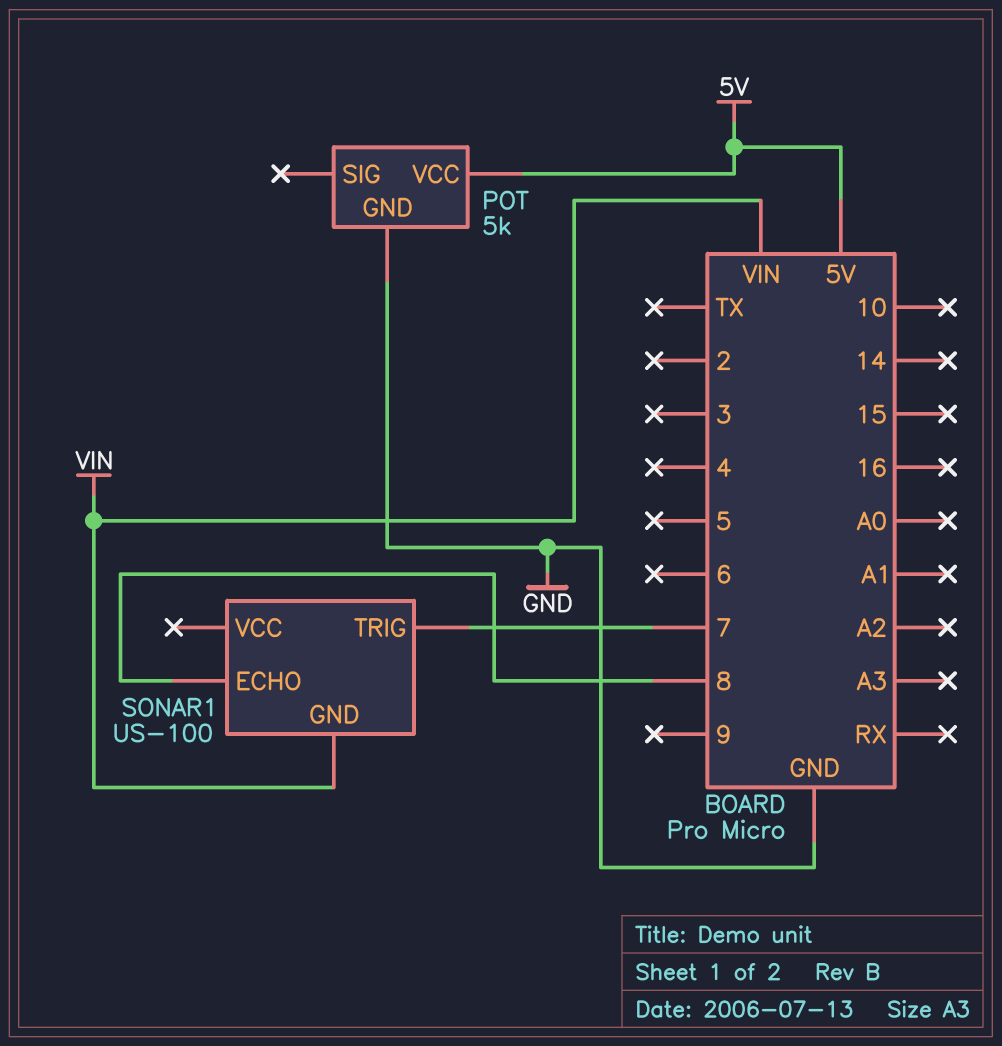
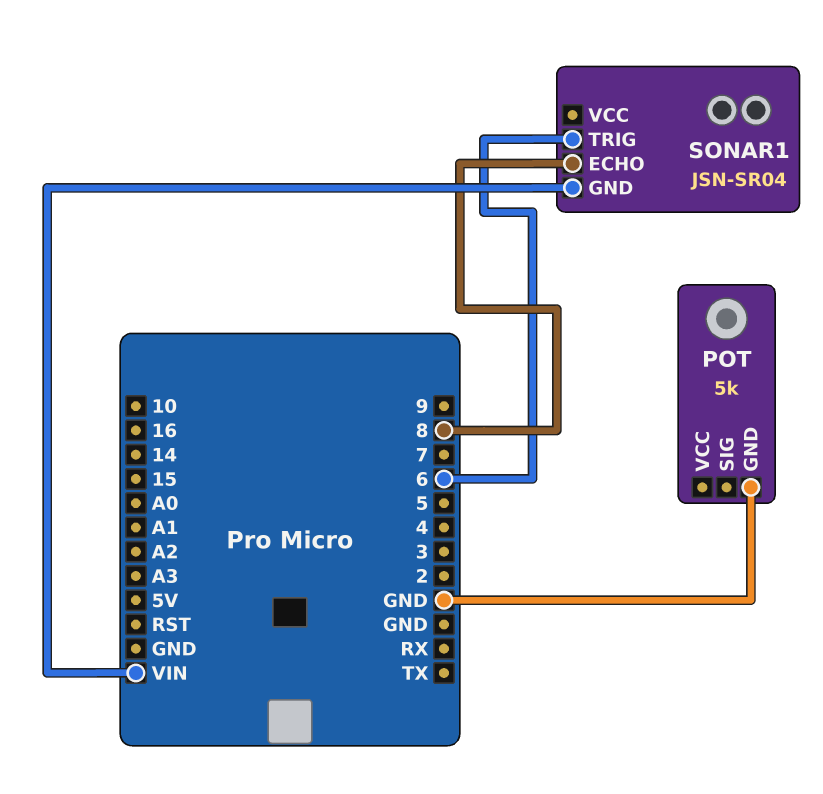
POT pin VCC: 5V -> none
SONAR1: US-100 -> JSN-SR04
SONAR1 pin TRIG: 7 -> 6

